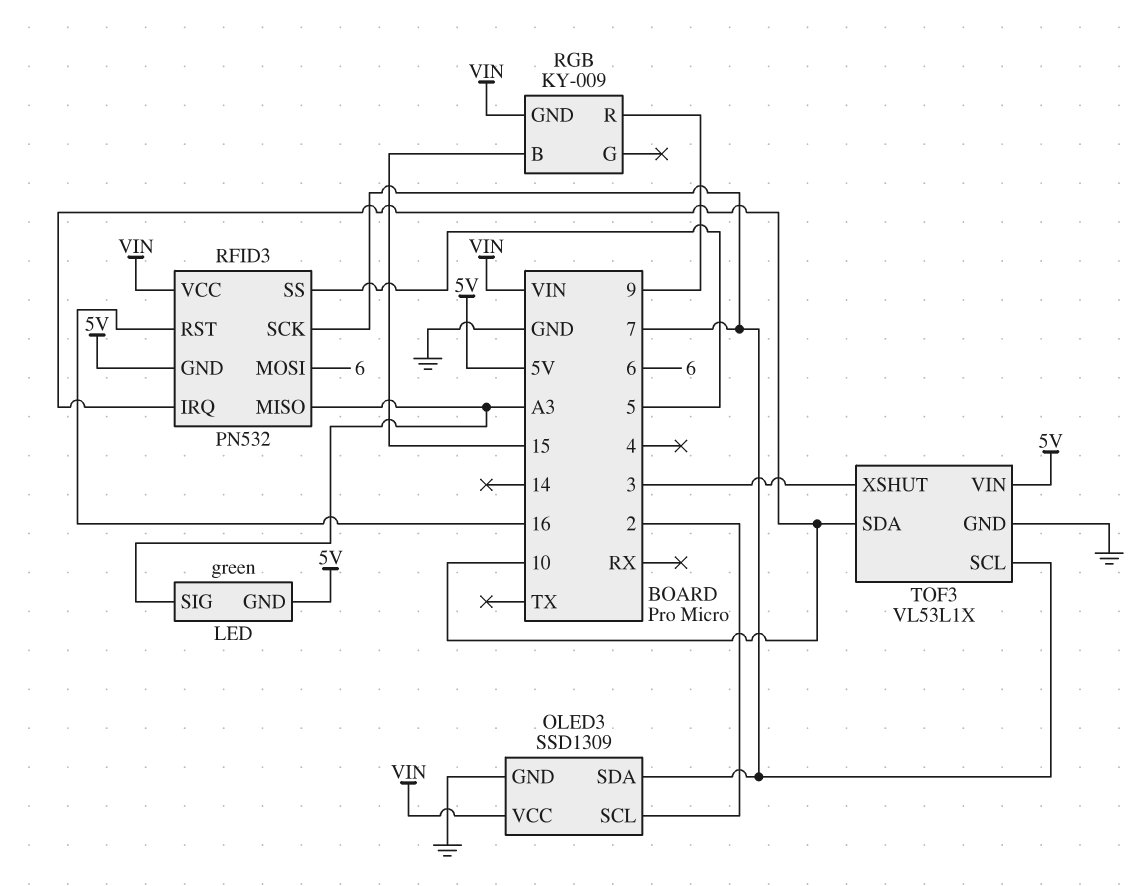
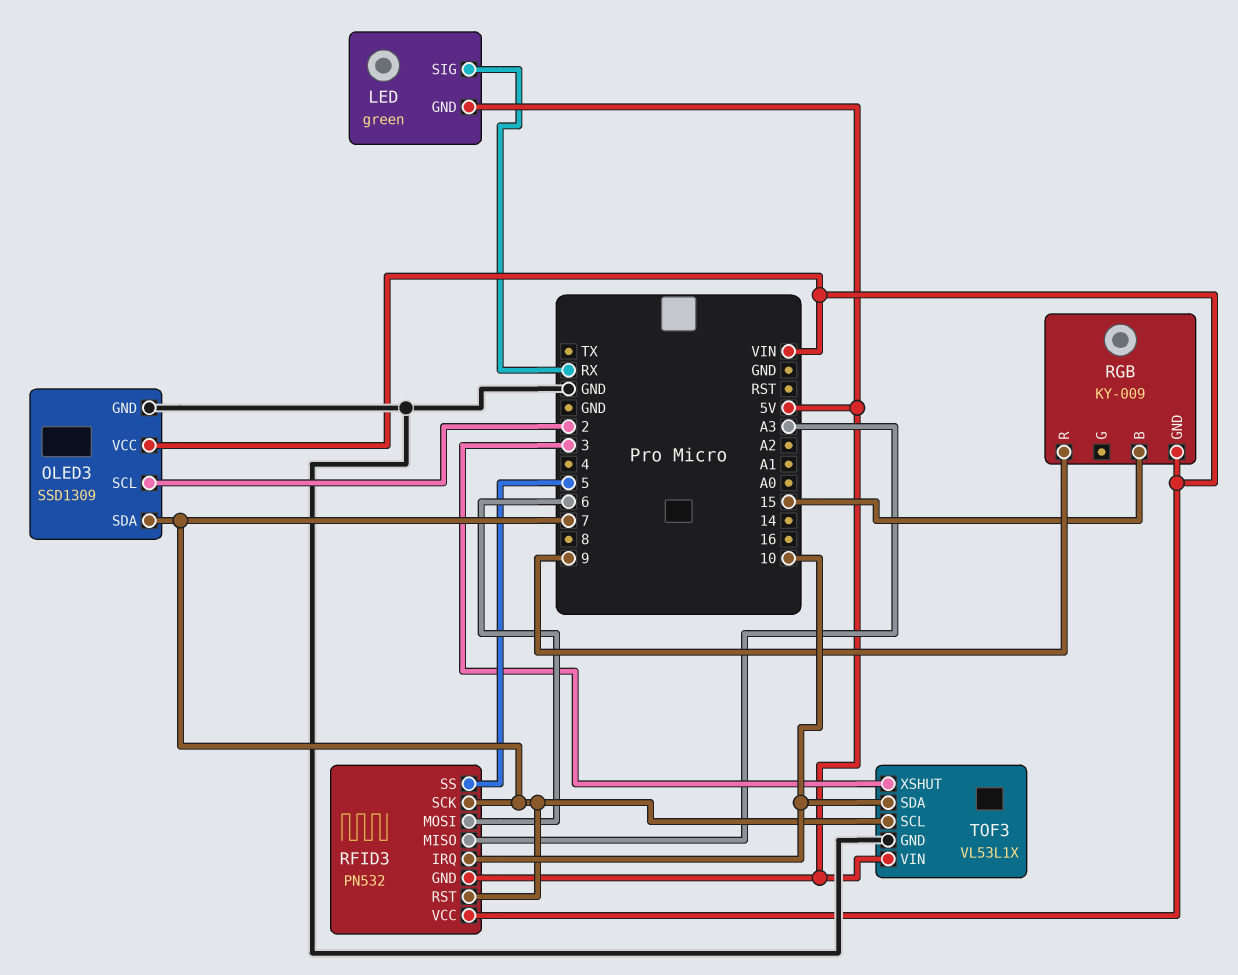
LED pin SIG: A3 -> RX
RFID3 pin RST: 16 -> 7

